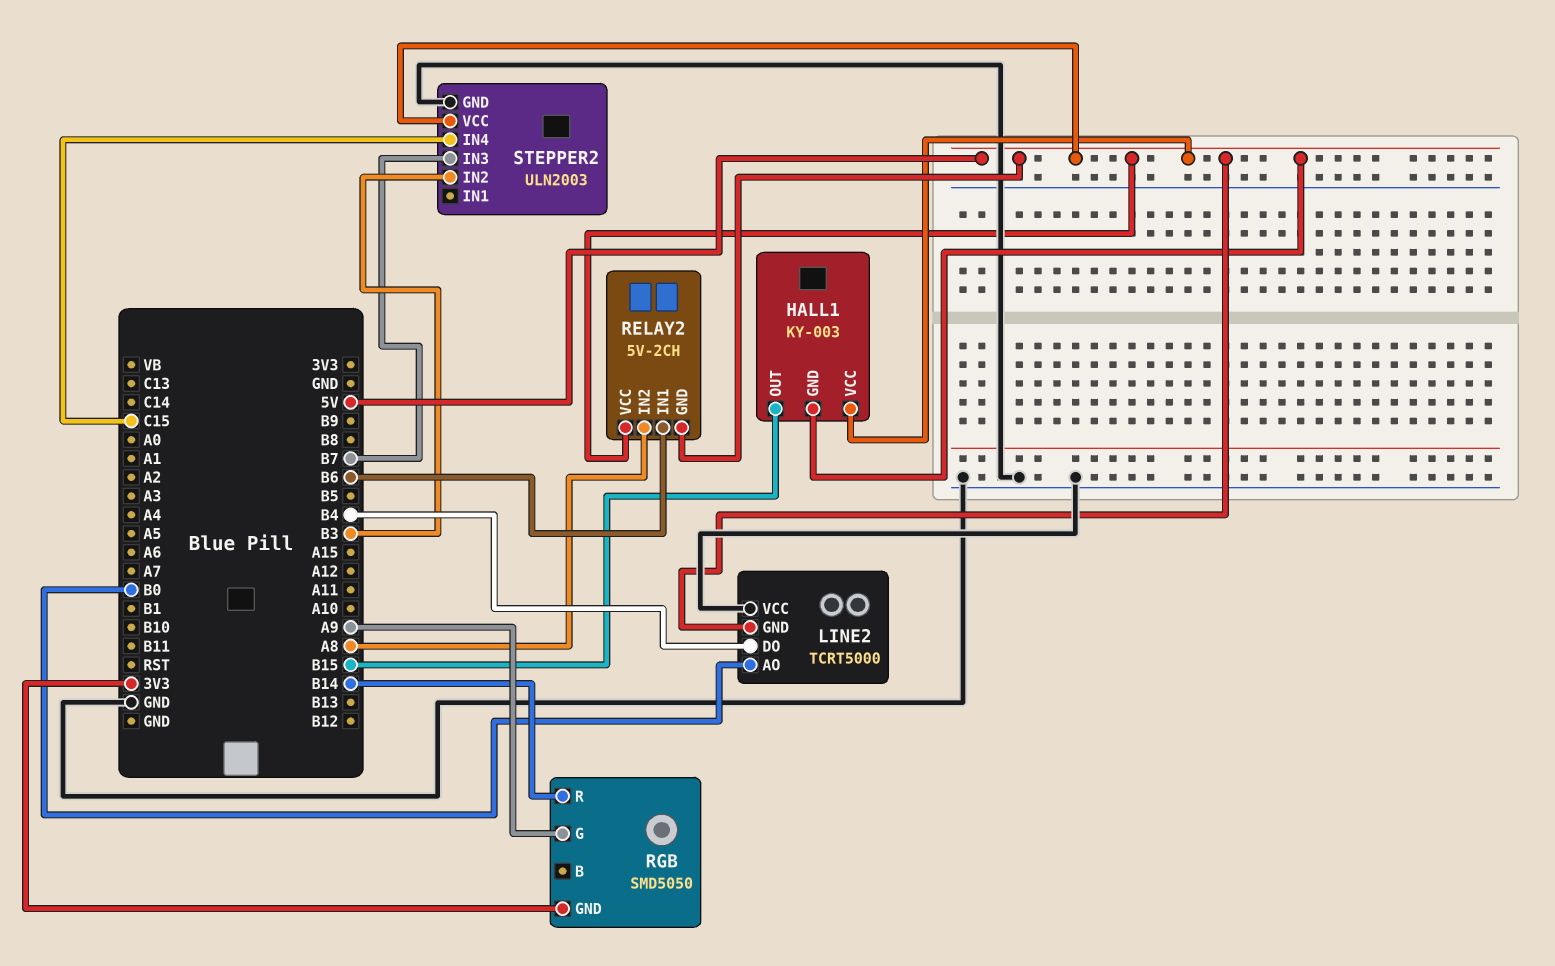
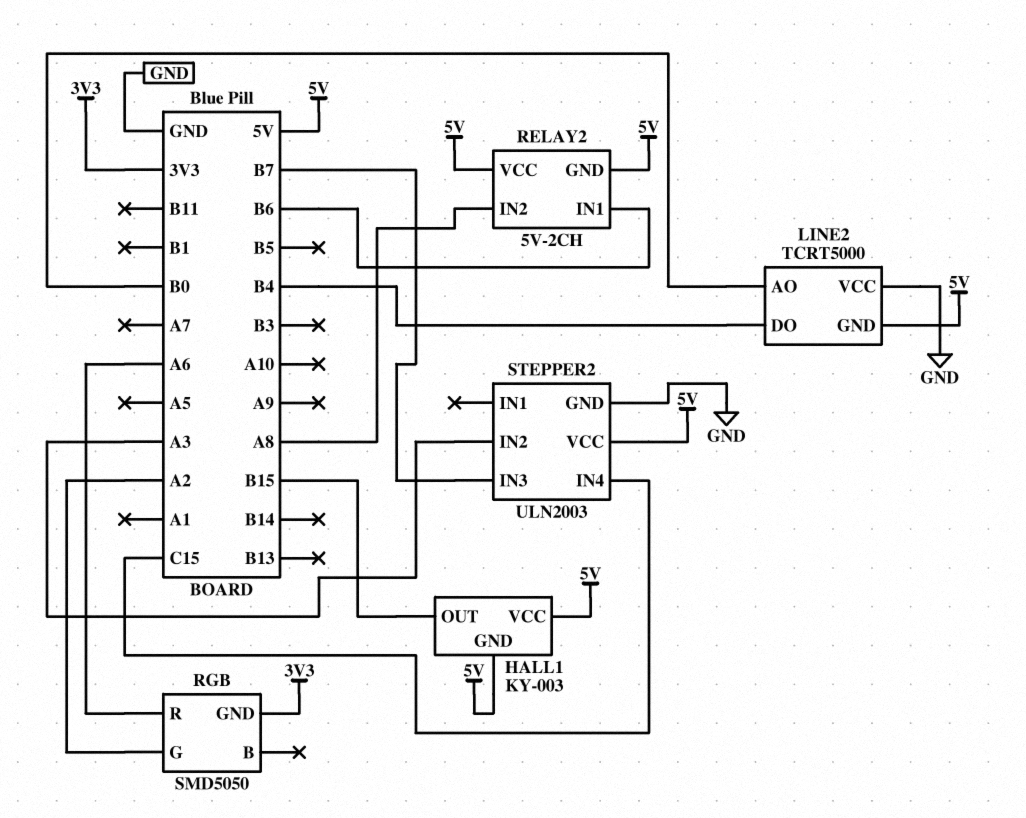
RGB pin G: A9 -> A2
RGB pin R: B14 -> A6
STEPPER2 pin IN2: B3 -> A3

